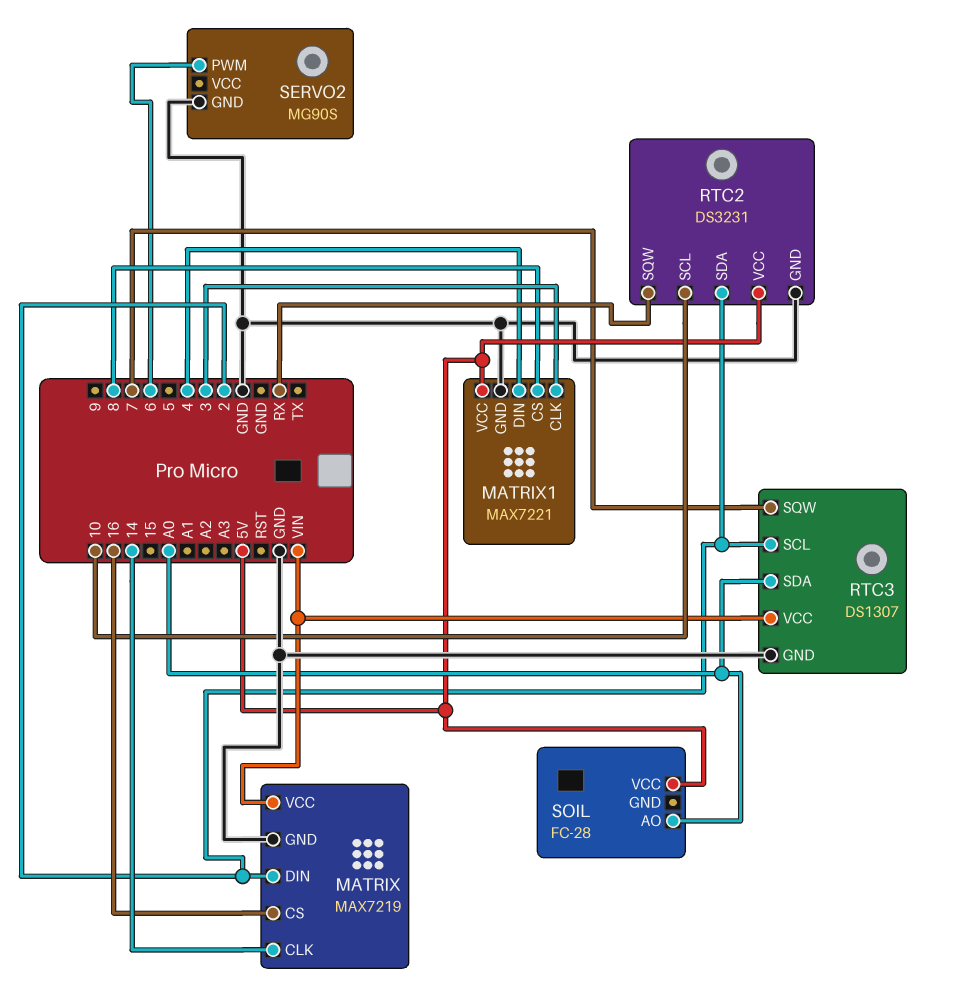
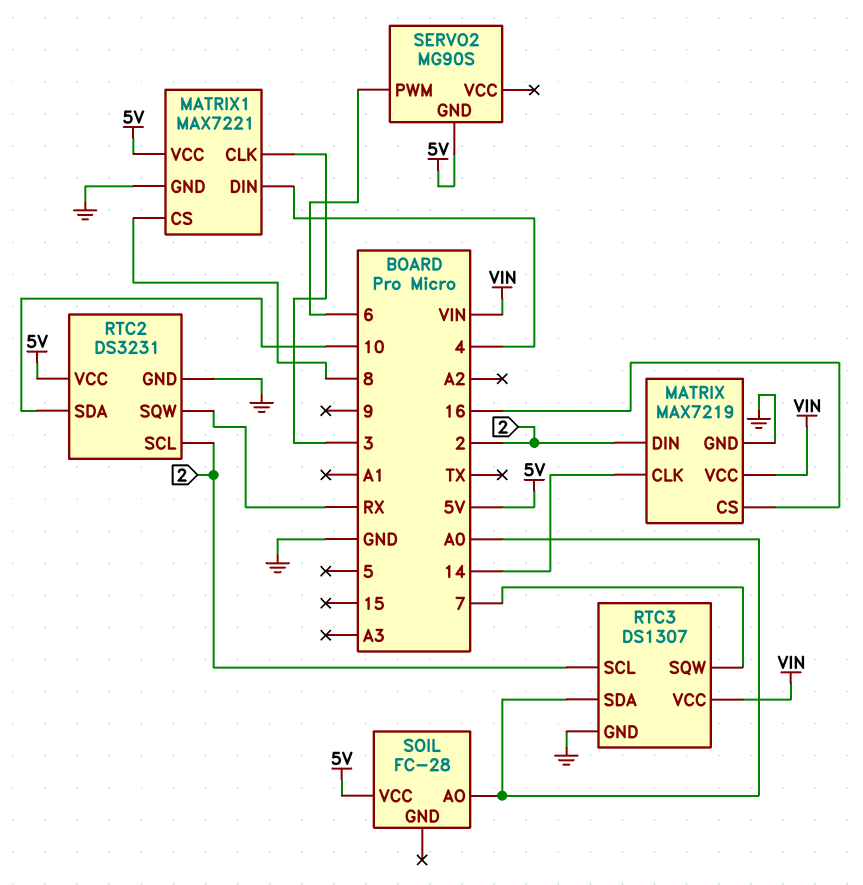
RTC2 pin SCL: 10 -> 2
RTC2 pin SDA: 2 -> 10
SERVO2 pin GND: GND -> 5V

